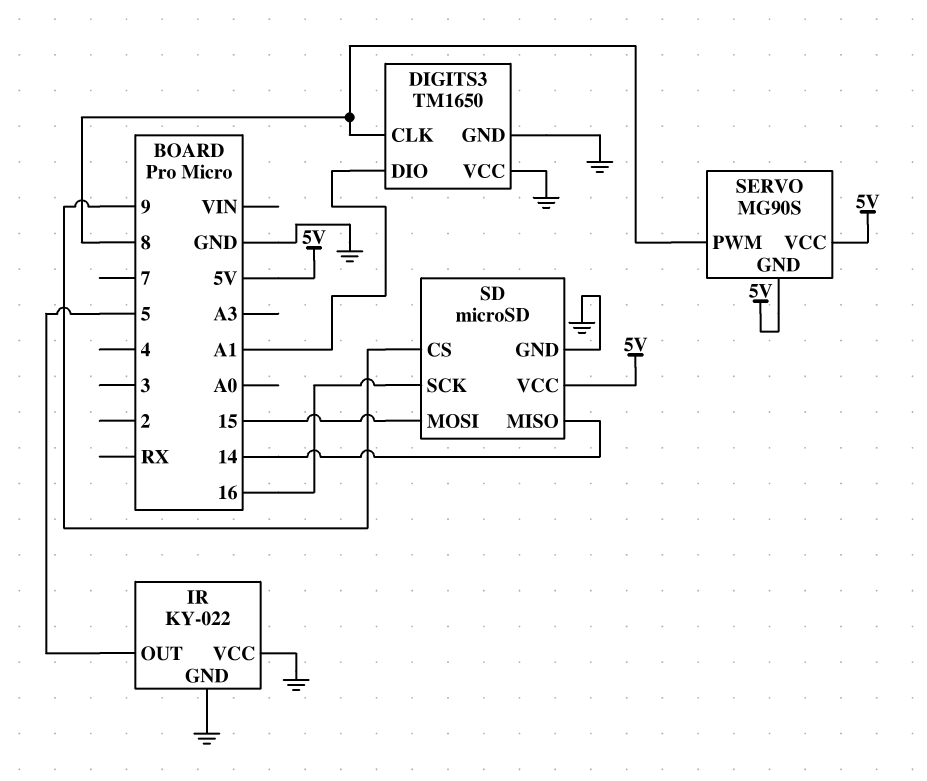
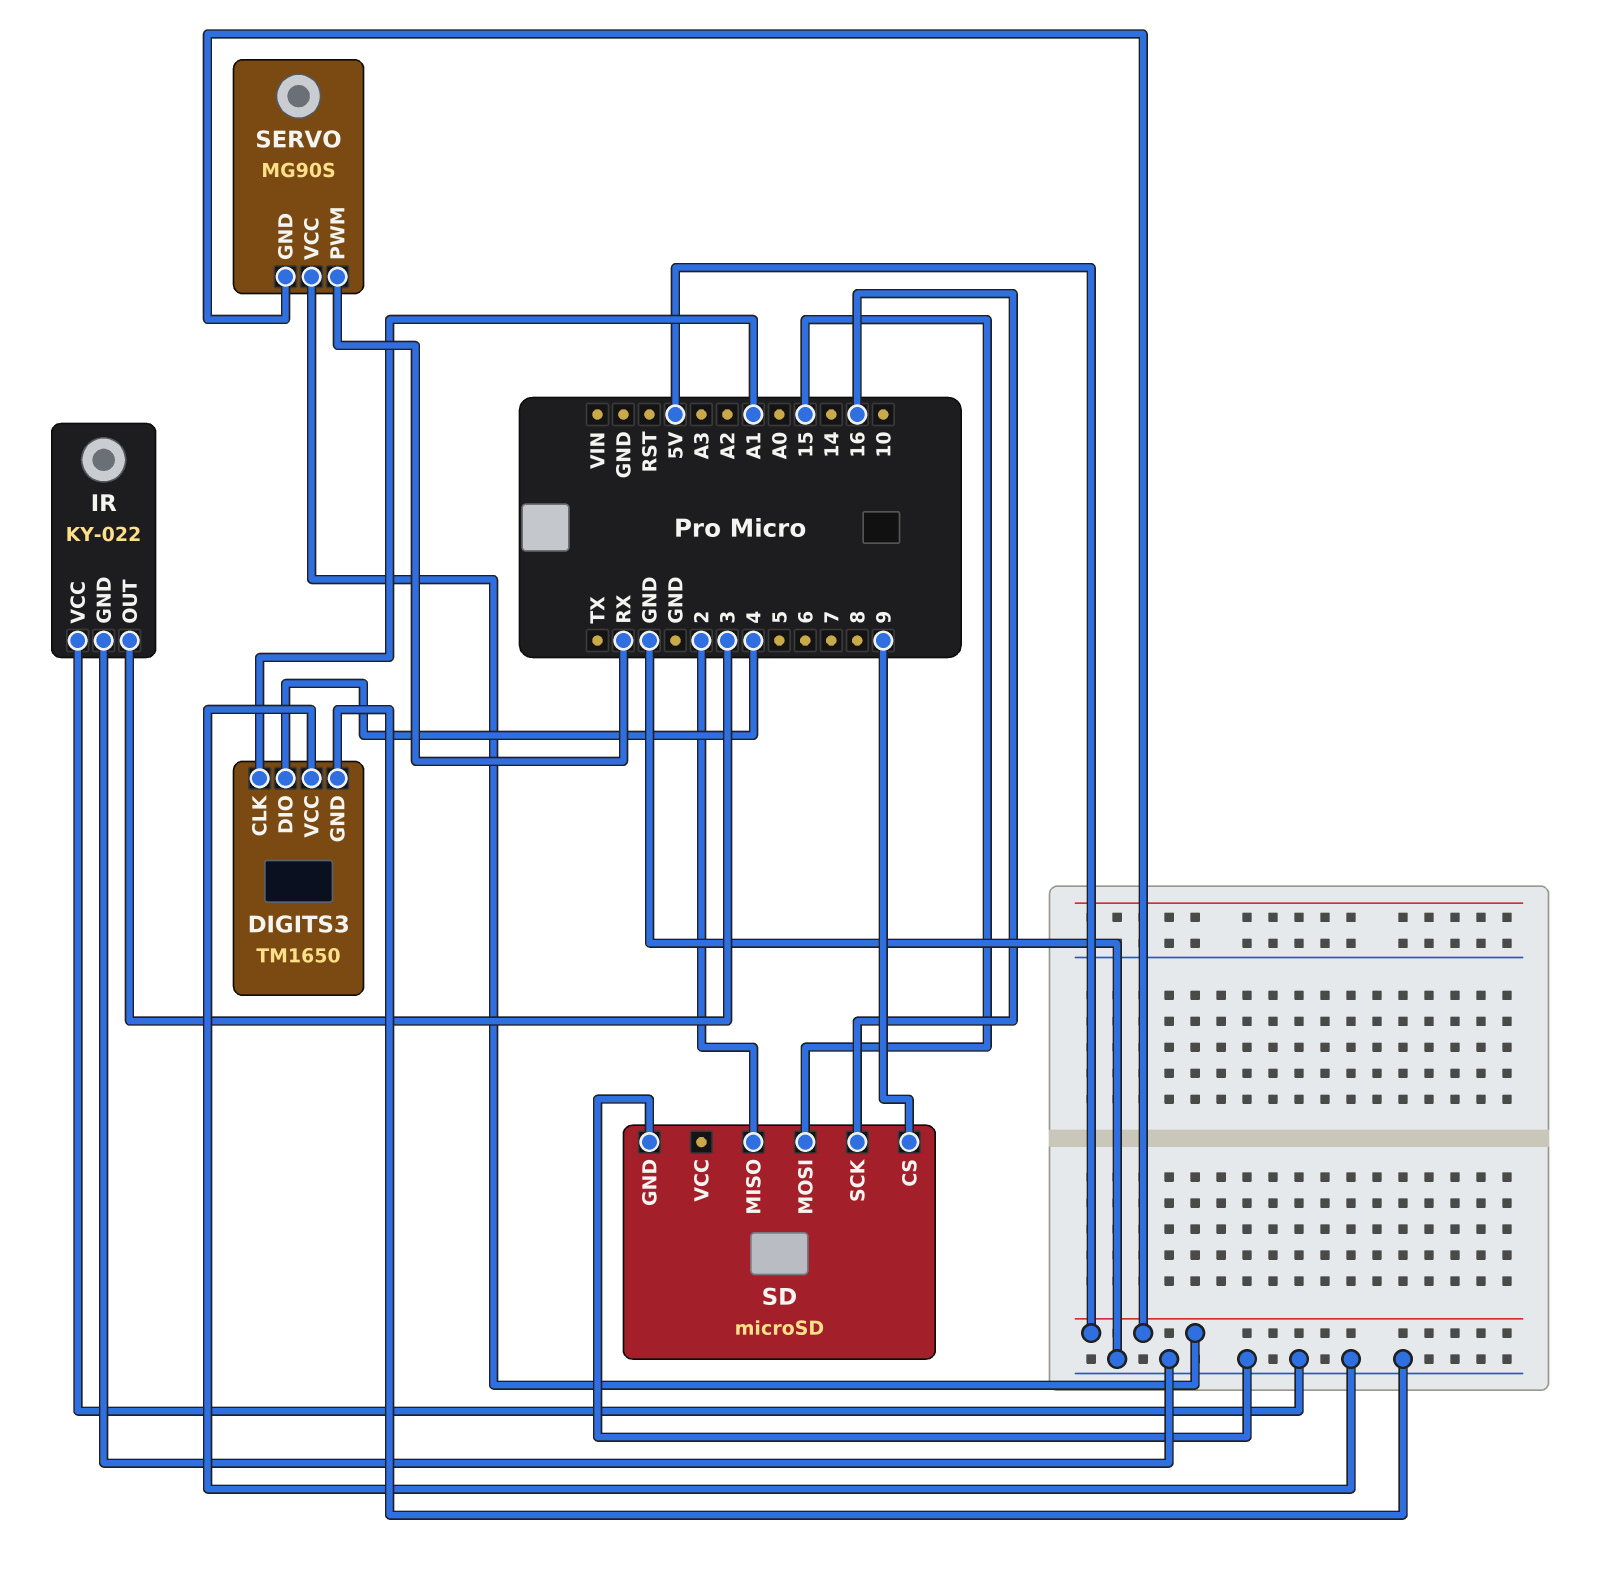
DIGITS3 pin CLK: 8 -> A1
DIGITS3 pin DIO: A1 -> 4
IR pin OUT: 5 -> 3
SD pin MISO: 14 -> 2
SD pin VCC: 5V -> none
SERVO pin PWM: 8 -> RX

